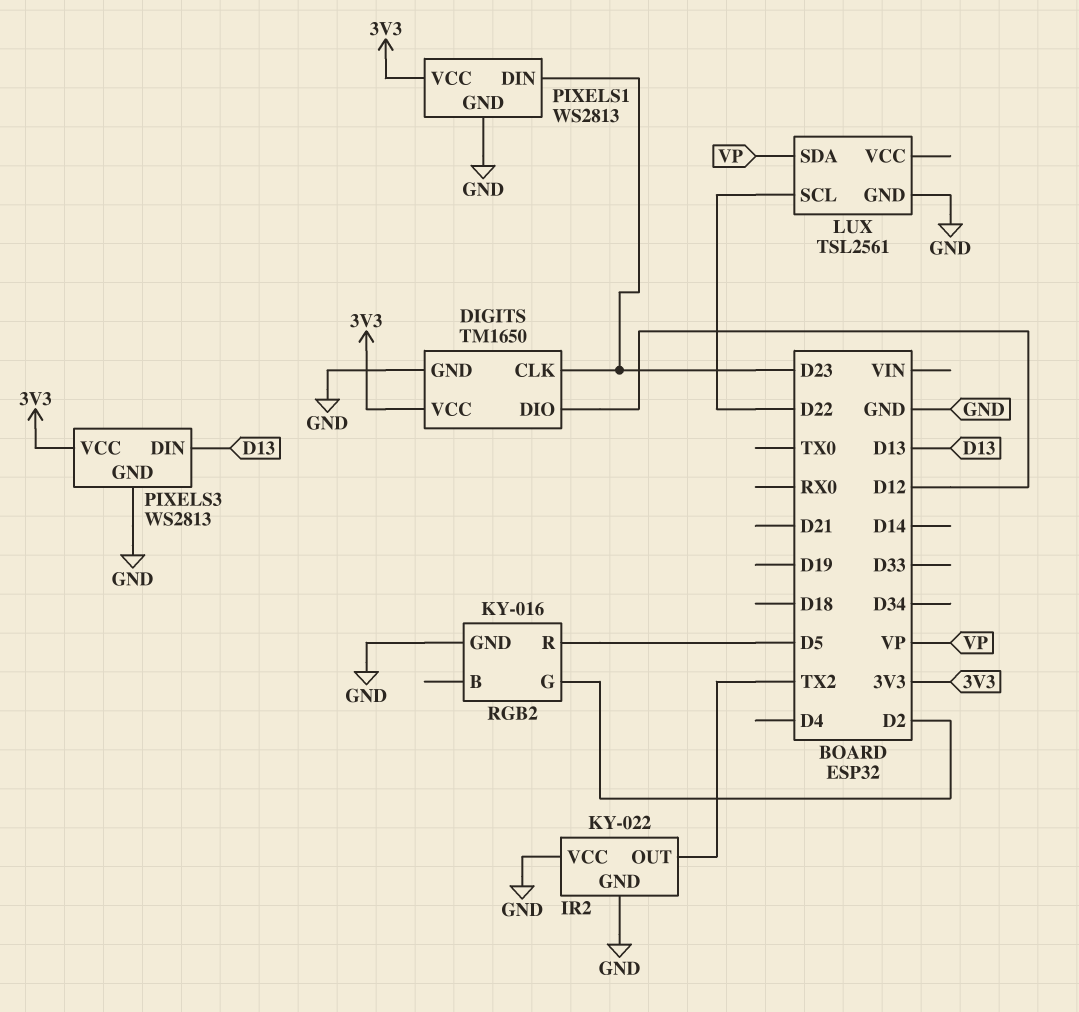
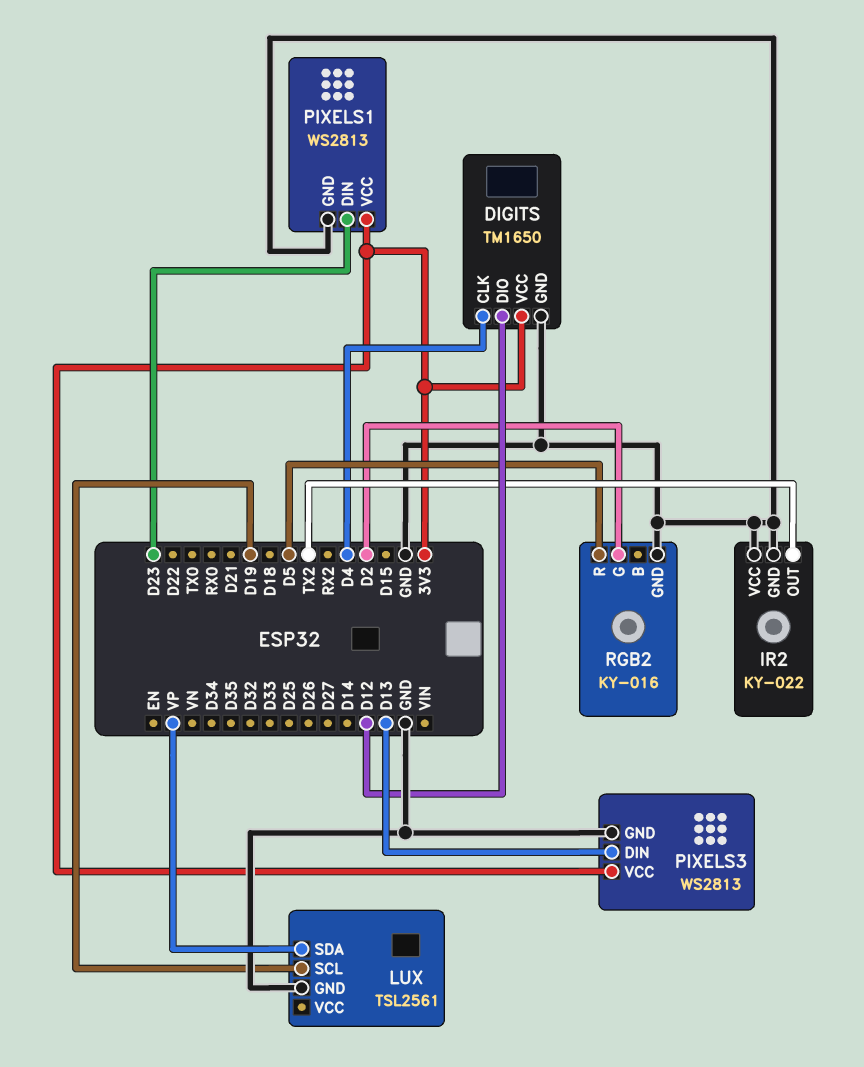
DIGITS pin CLK: D23 -> D4
LUX pin SCL: D22 -> D19

